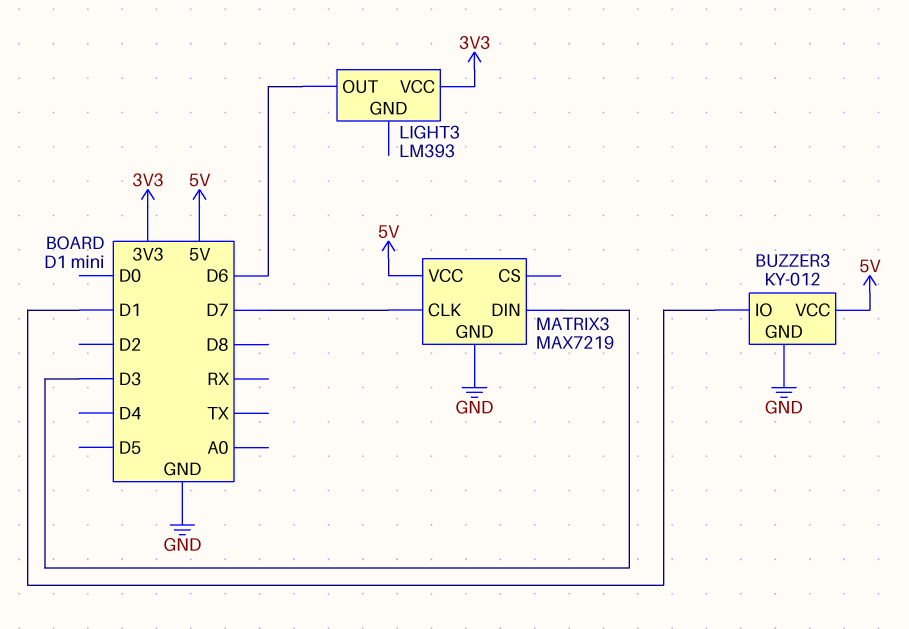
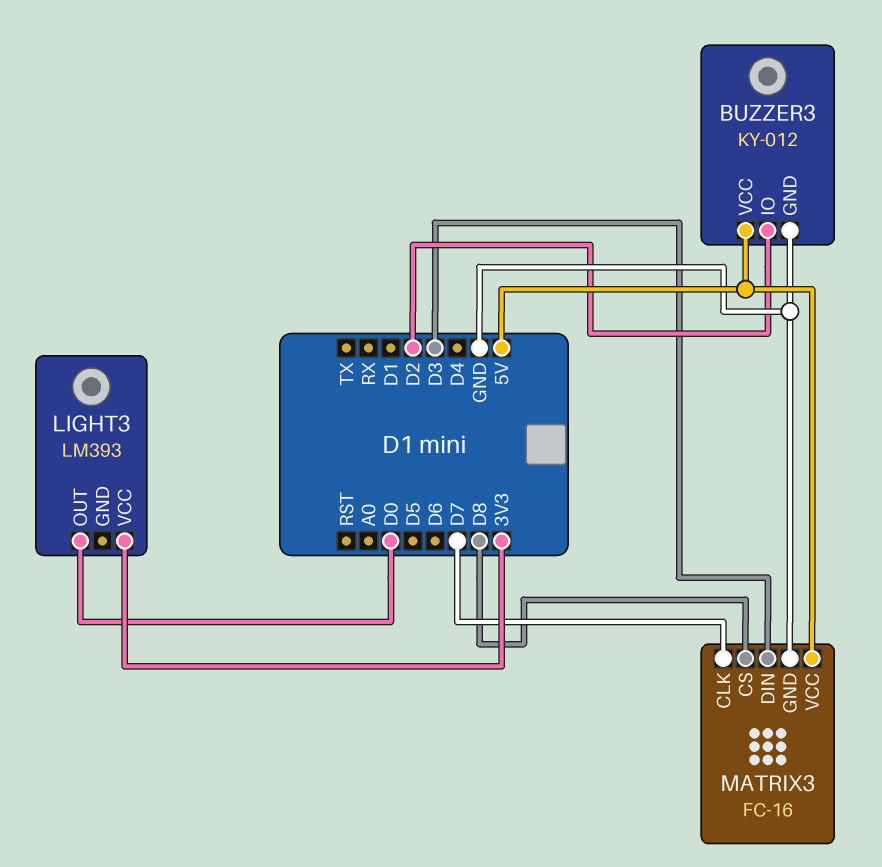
BUZZER3 pin IO: D1 -> D2
LIGHT3 pin OUT: D6 -> D0
MATRIX3: MAX7219 -> FC-16
MATRIX3 pin CS: none -> D8

